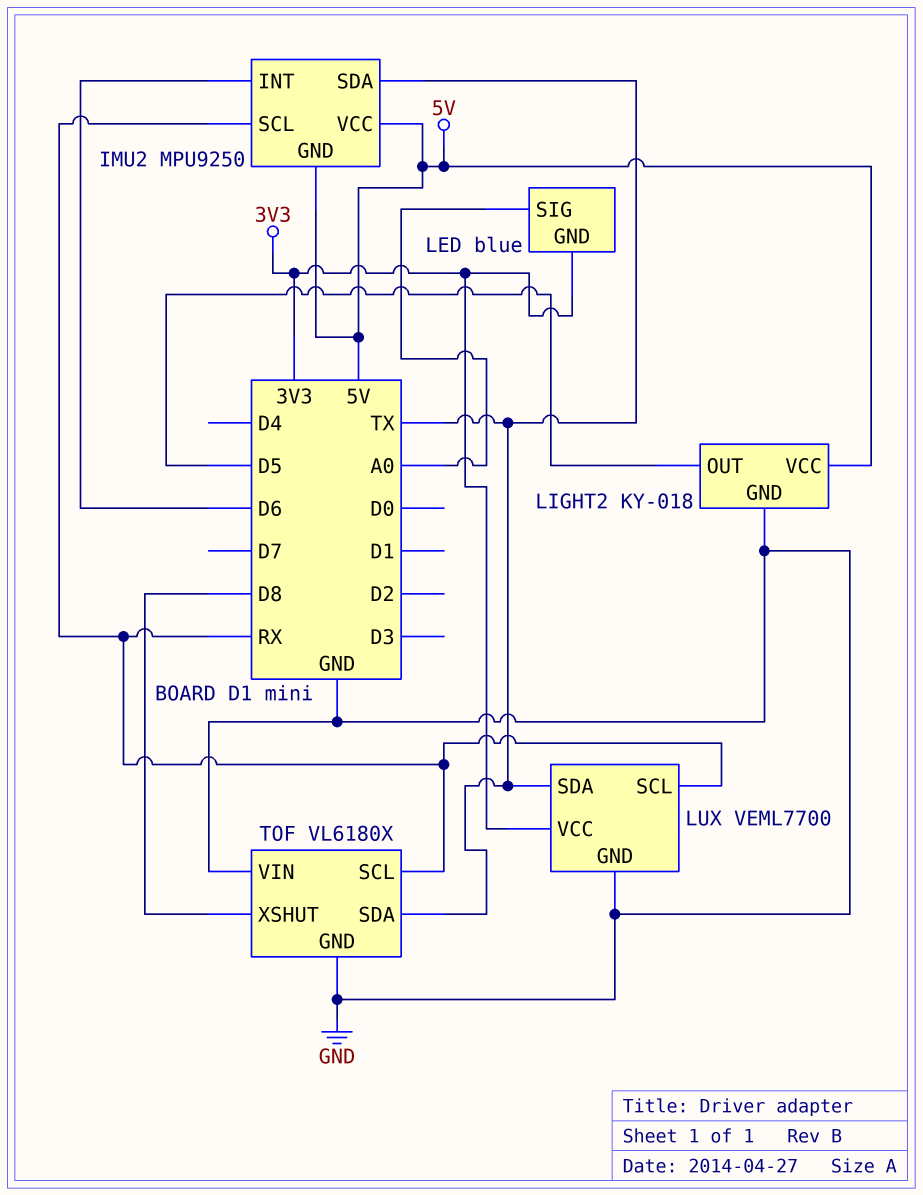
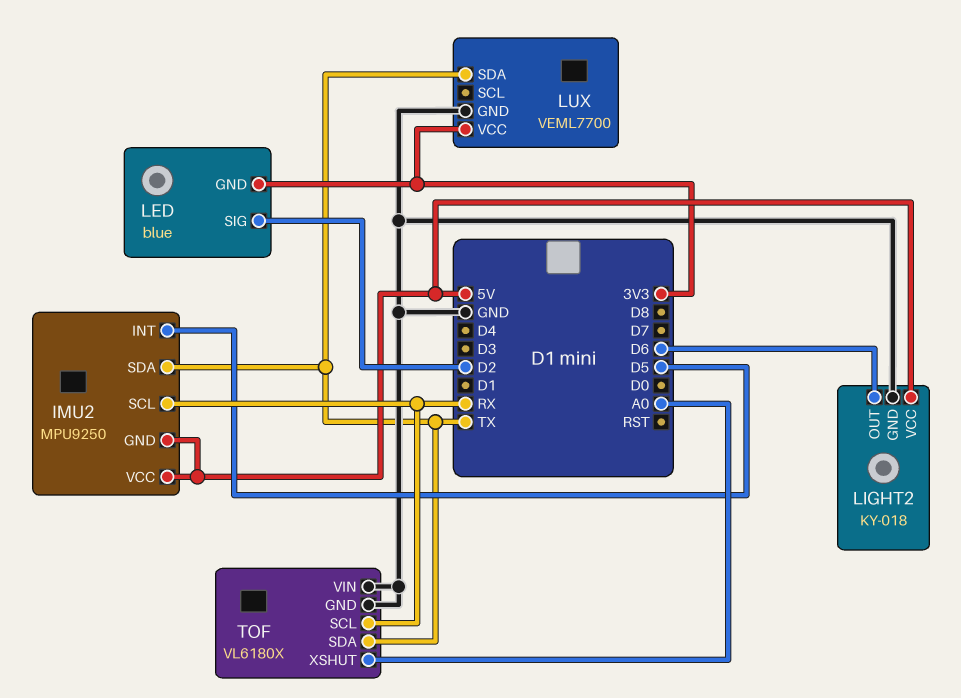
IMU2 pin INT: D6 -> D5
LED pin SIG: A0 -> D2
LIGHT2 pin OUT: D5 -> D6
LUX pin SCL: RX -> none
TOF pin XSHUT: D8 -> A0

